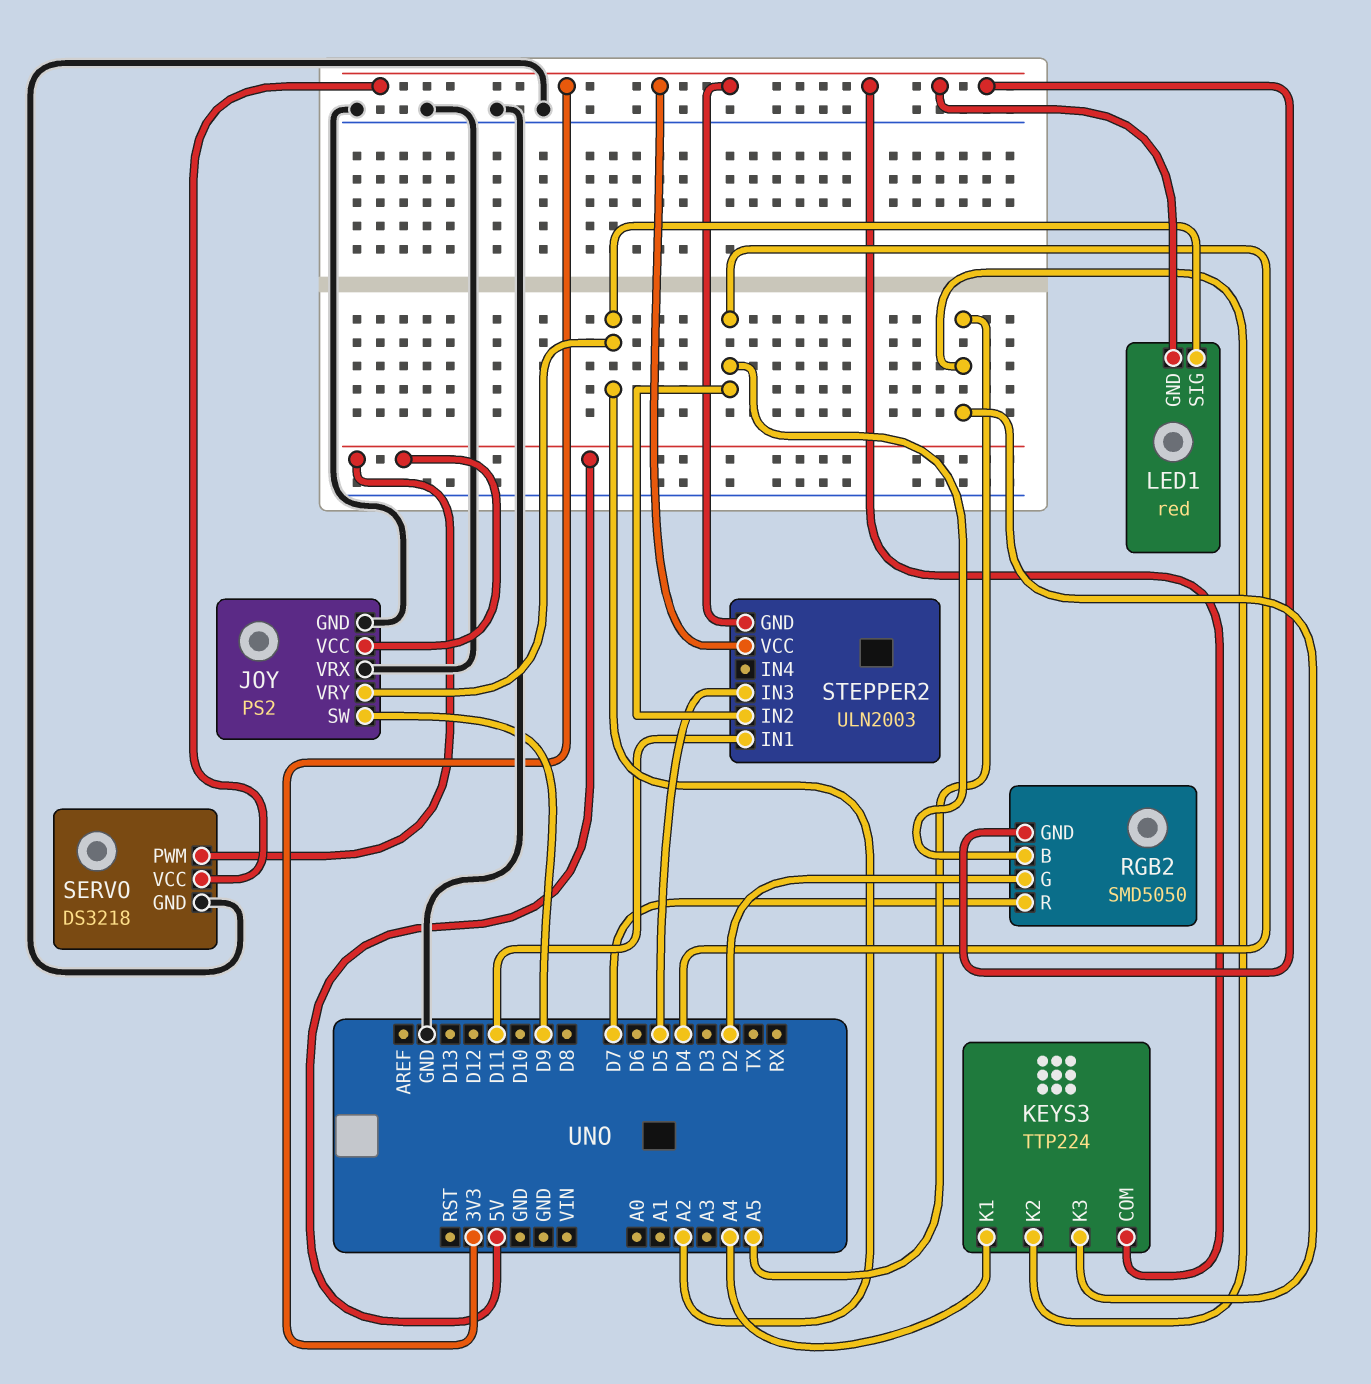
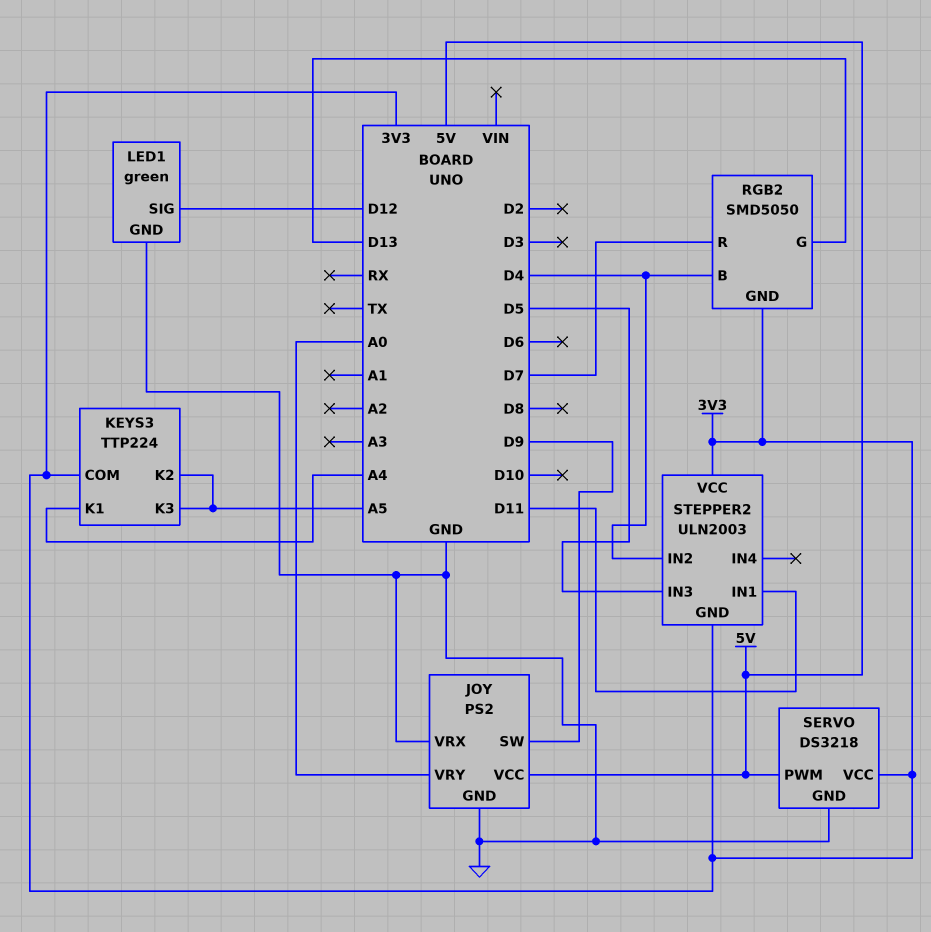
JOY pin VRY: A2 -> A0
LED1: red -> green
LED1 pin GND: 3V3 -> GND
LED1 pin SIG: A2 -> D12
RGB2 pin G: D2 -> D13

